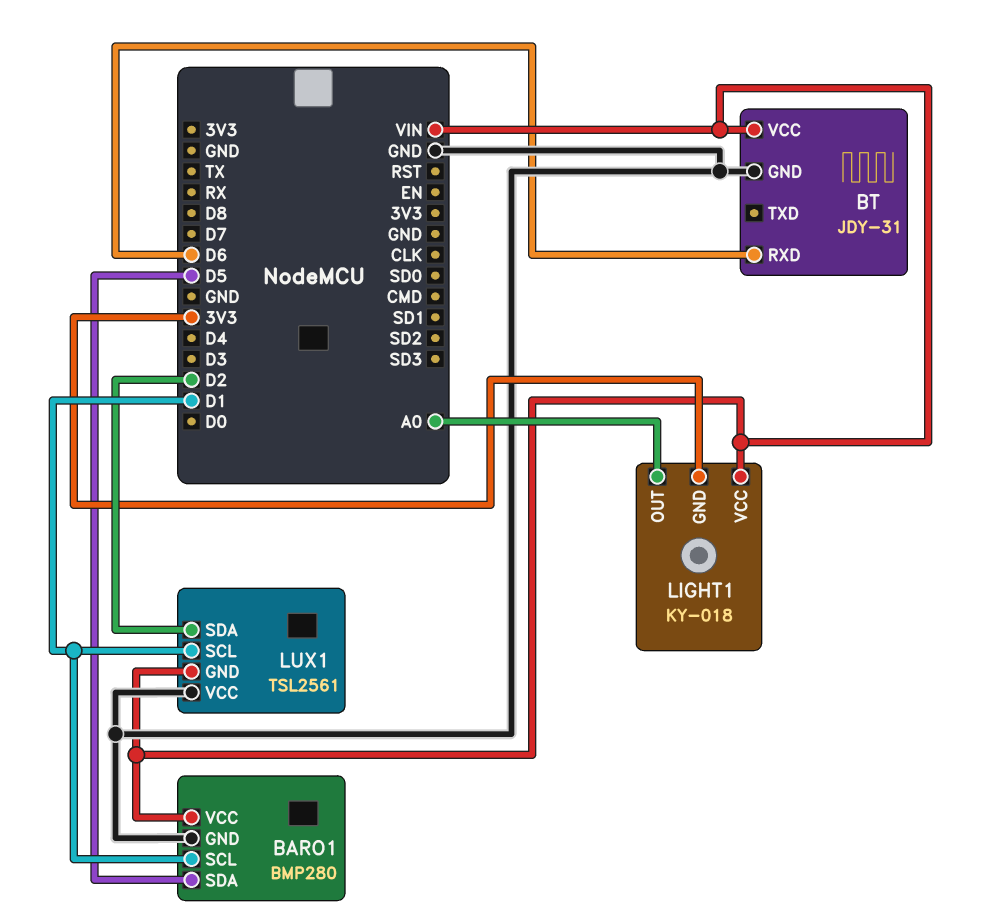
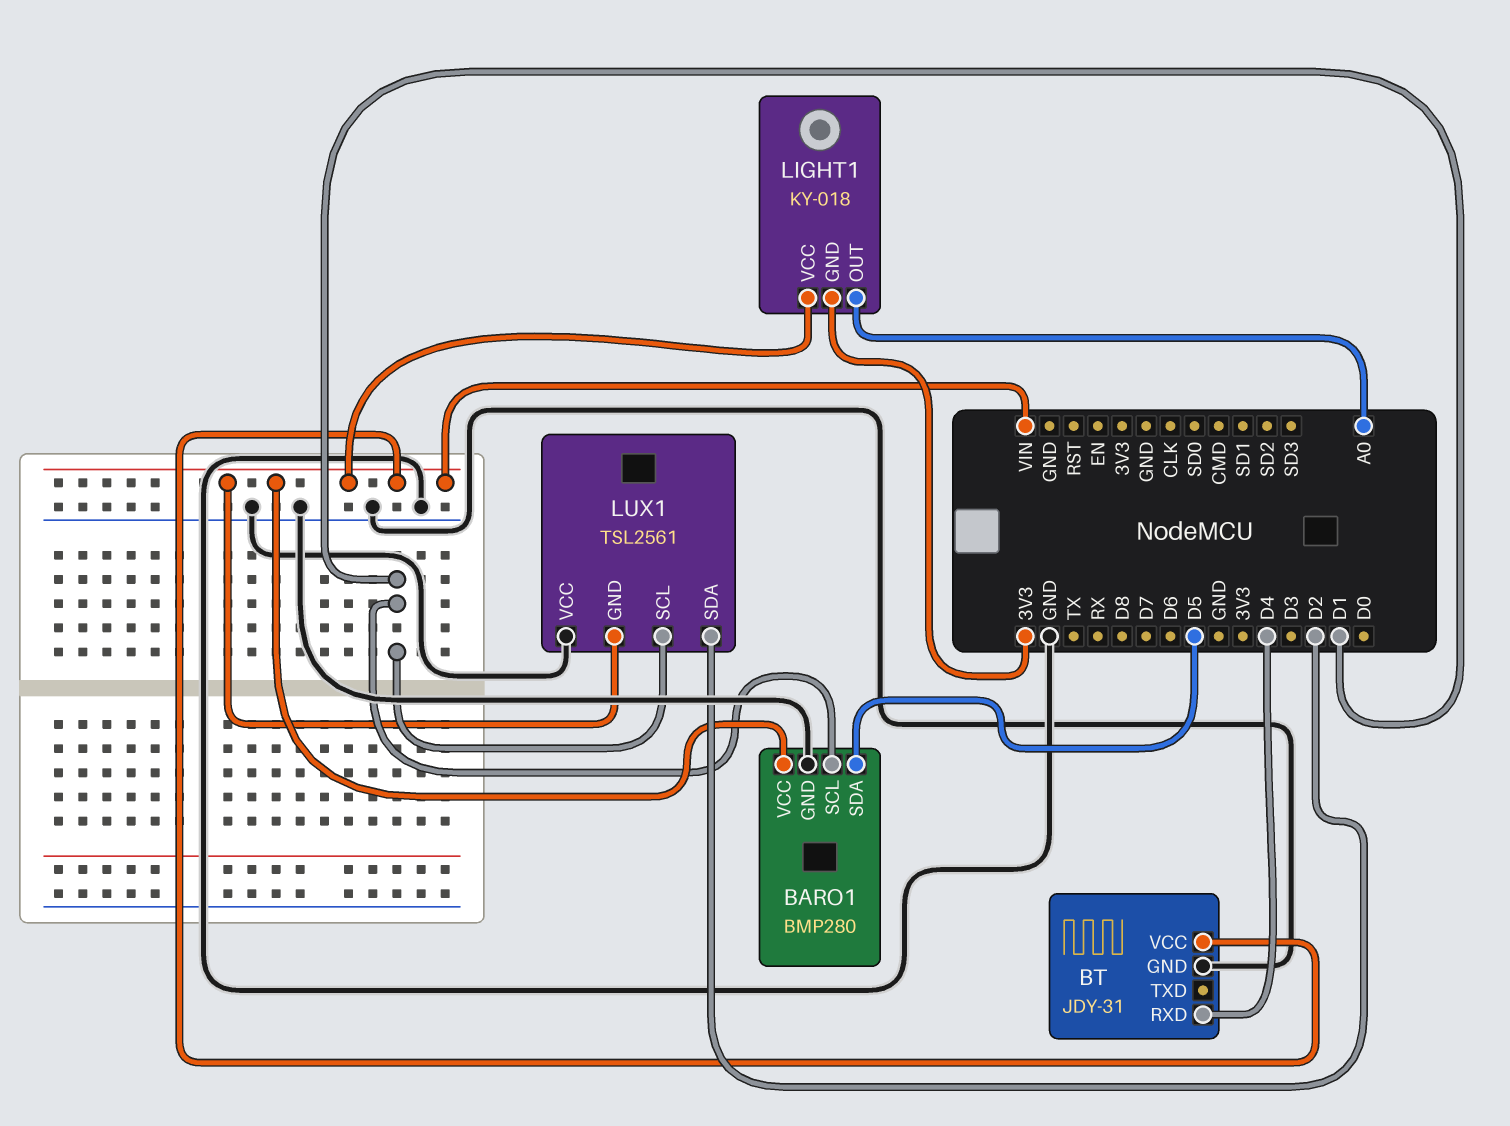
BT pin RXD: D6 -> D4

